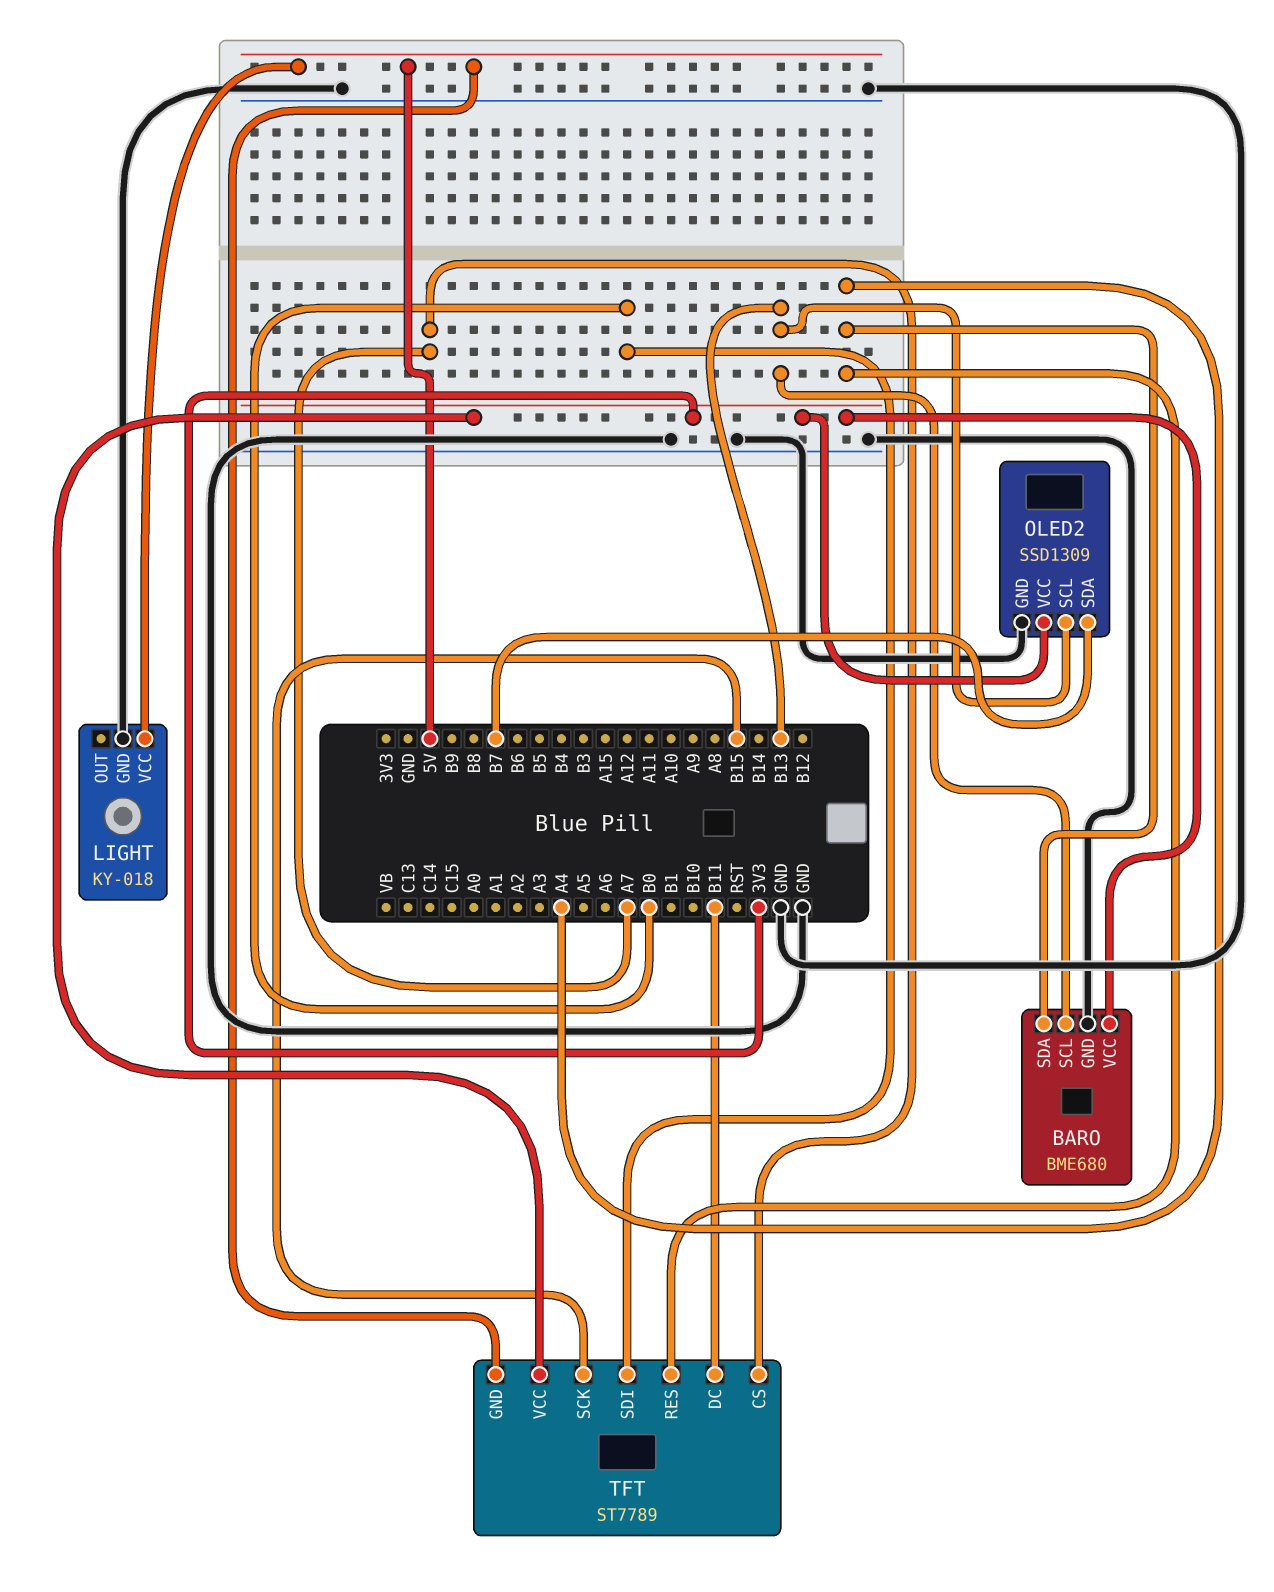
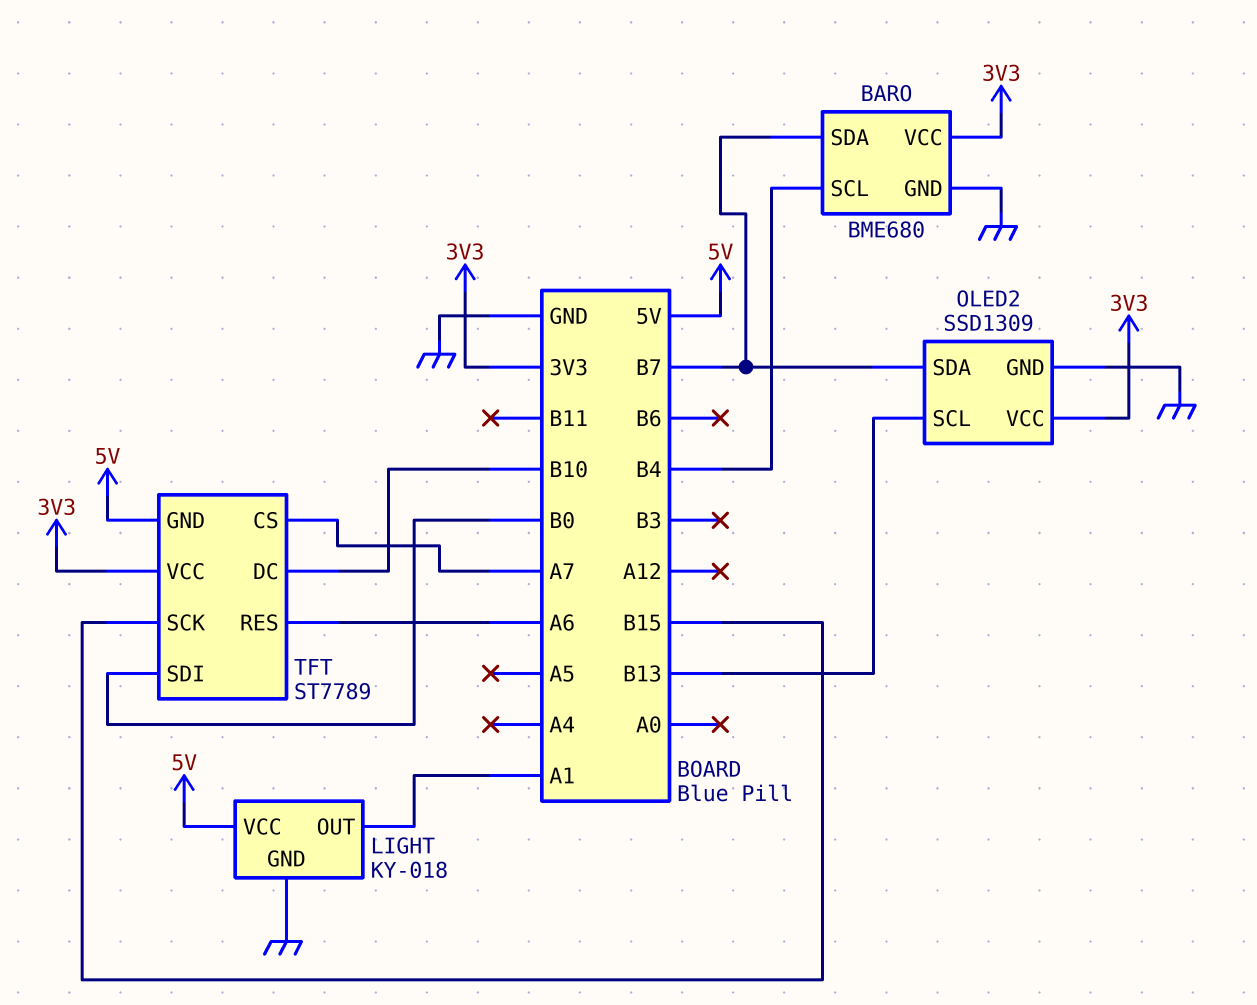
BARO pin SCL: B13 -> B4
BARO pin SDA: A4 -> B7
LIGHT pin OUT: none -> A1
TFT pin DC: B11 -> B10
TFT pin RES: A4 -> A6

